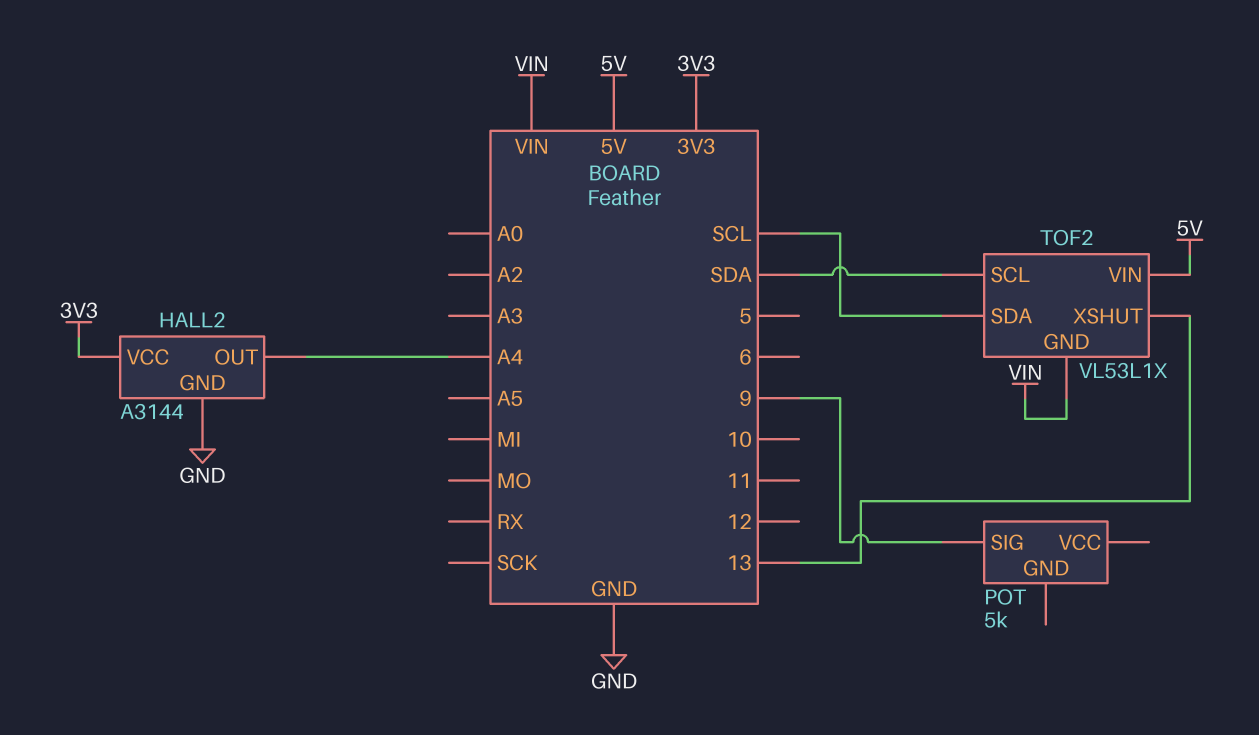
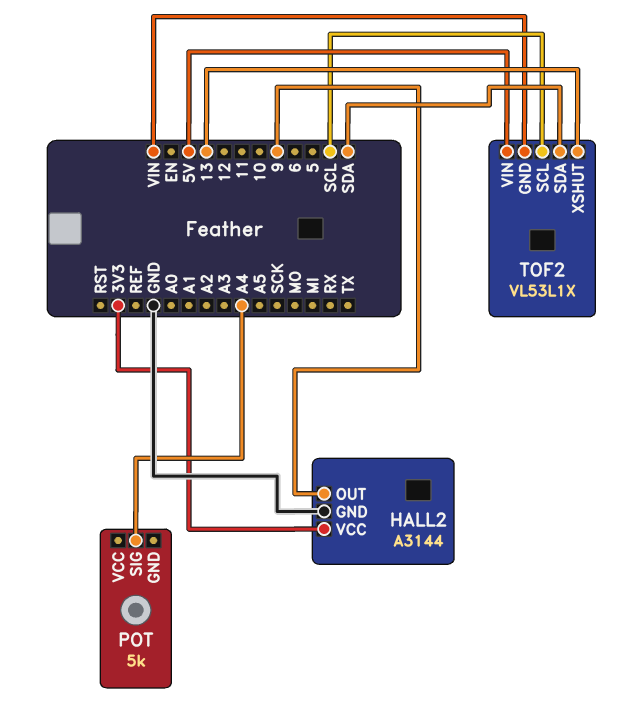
HALL2 pin OUT: A4 -> 9
POT pin SIG: 9 -> A4
TOF2 pin SCL: SDA -> SCL
TOF2 pin SDA: SCL -> SDA

